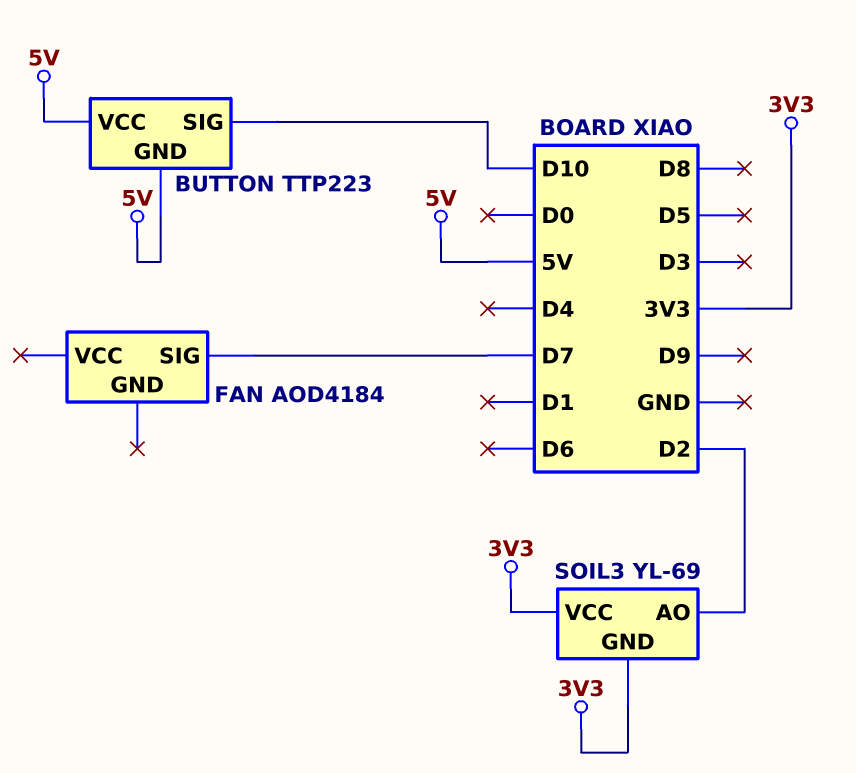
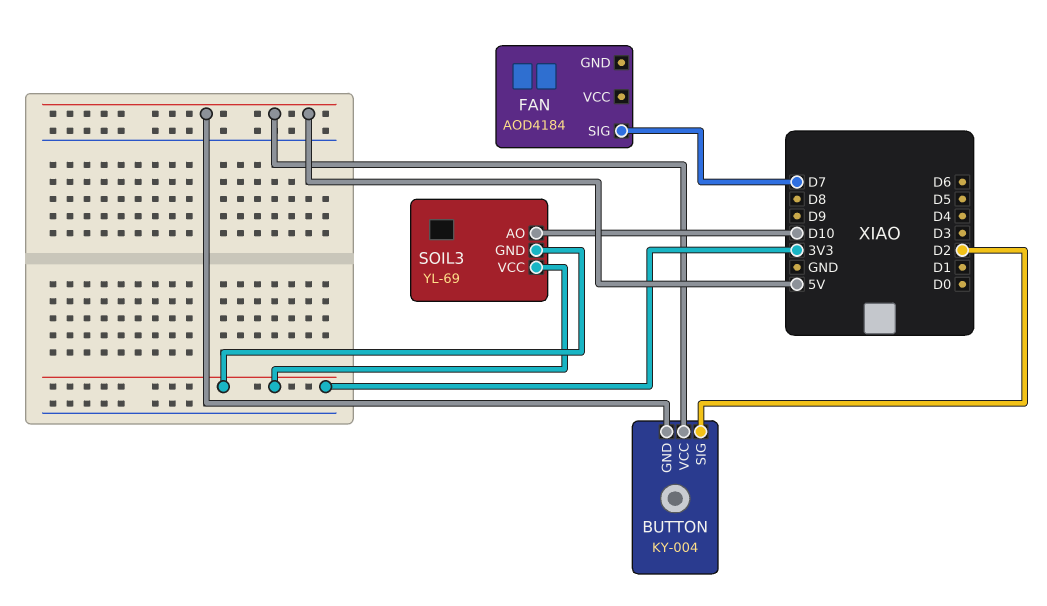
BUTTON: TTP223 -> KY-004
BUTTON pin SIG: D10 -> D2
SOIL3 pin AO: D2 -> D10

